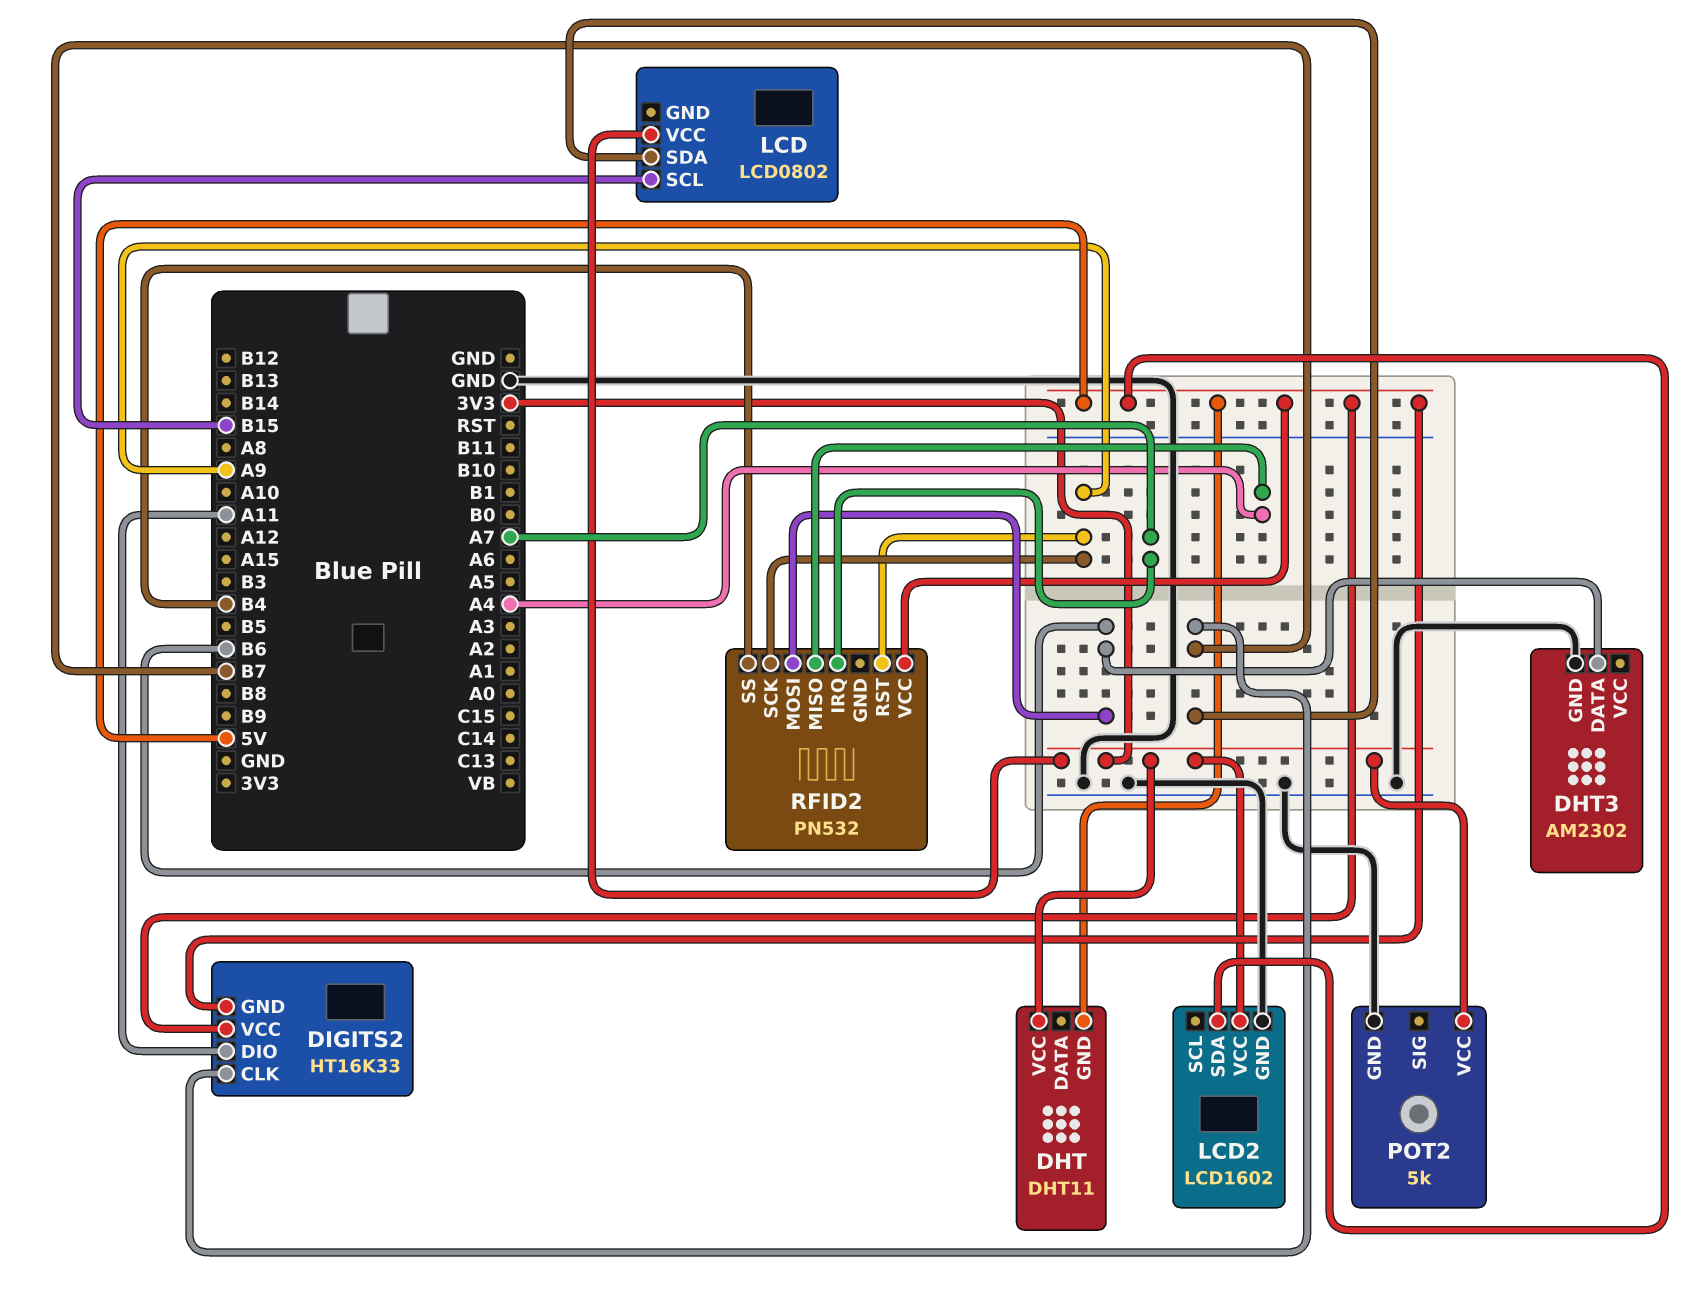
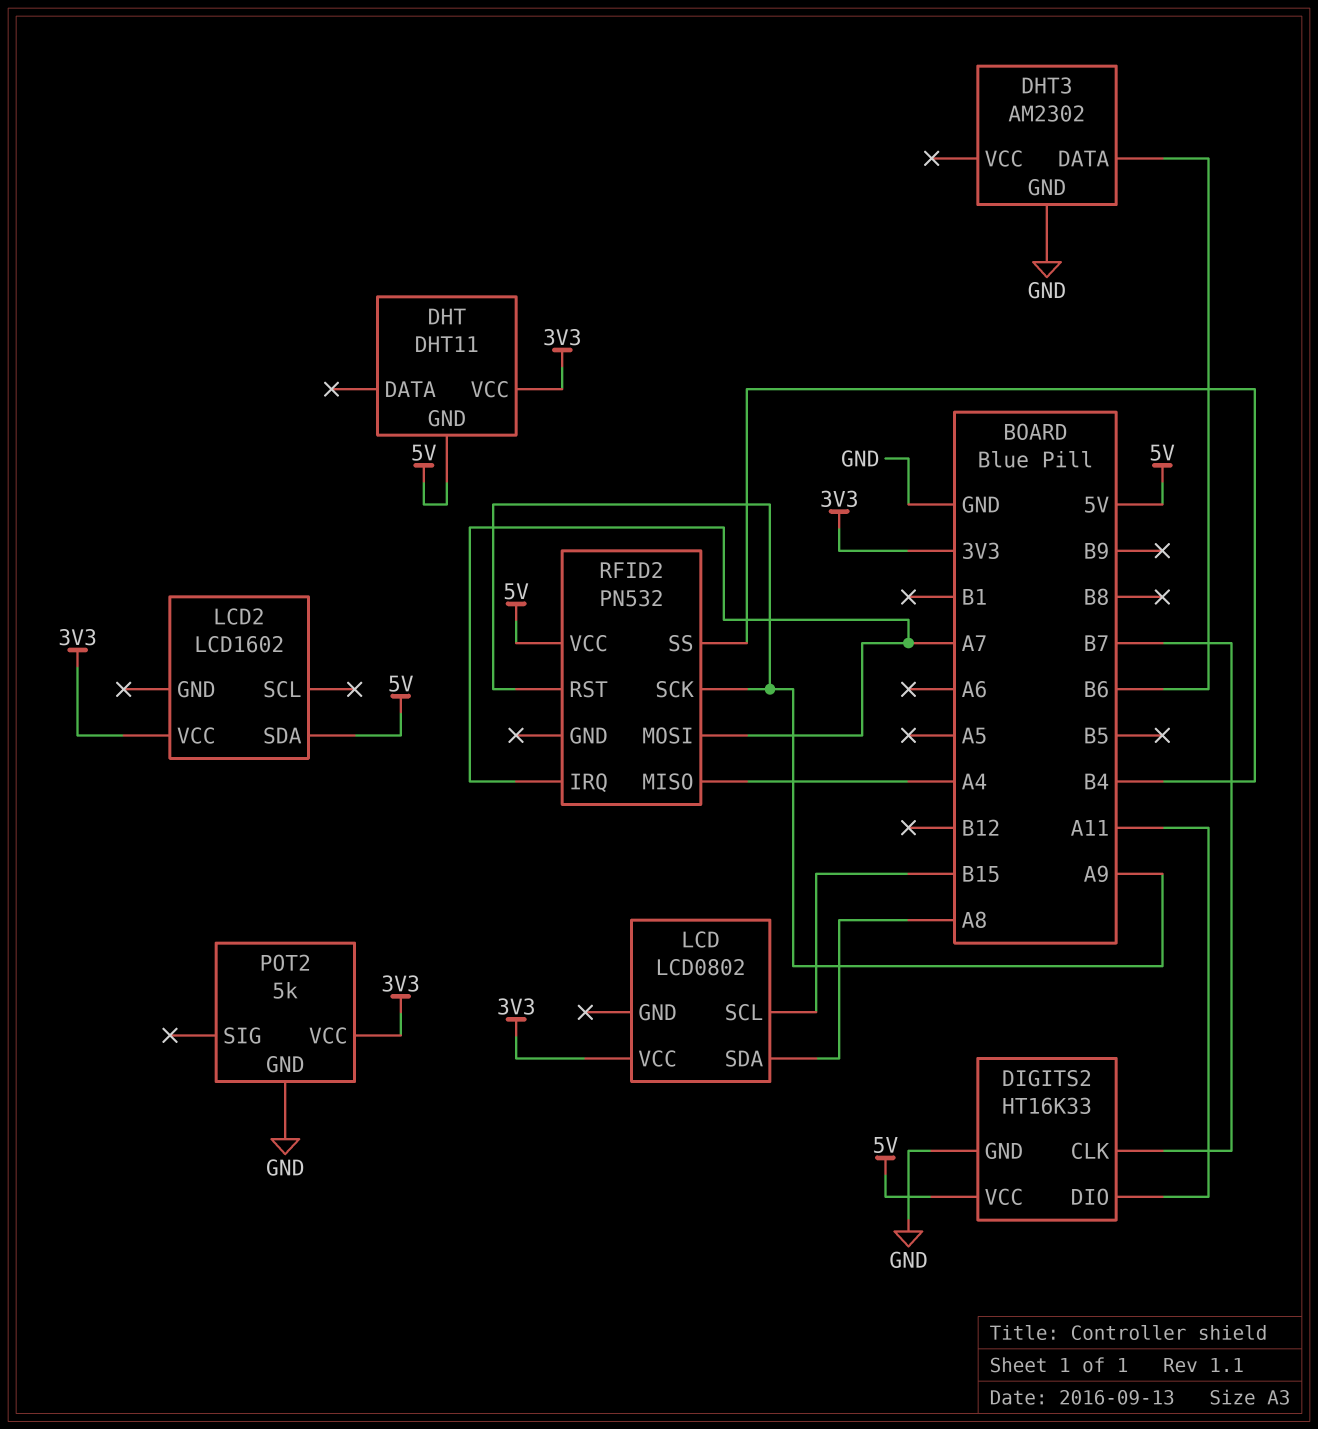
DIGITS2 pin GND: 5V -> GND
LCD pin SDA: B7 -> A8
LCD2 pin GND: GND -> none
RFID2 pin MOSI: B6 -> A7

